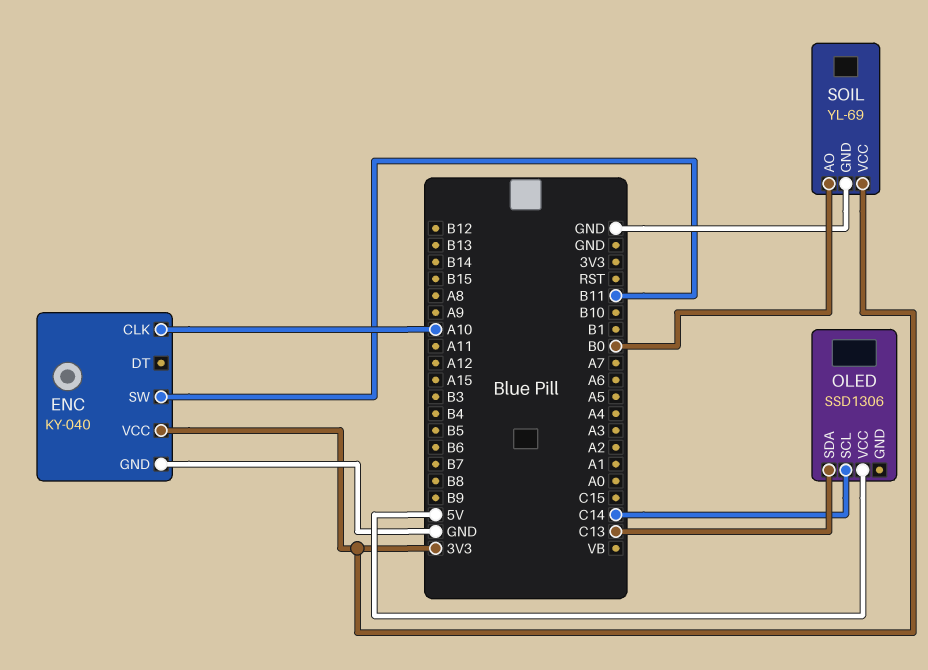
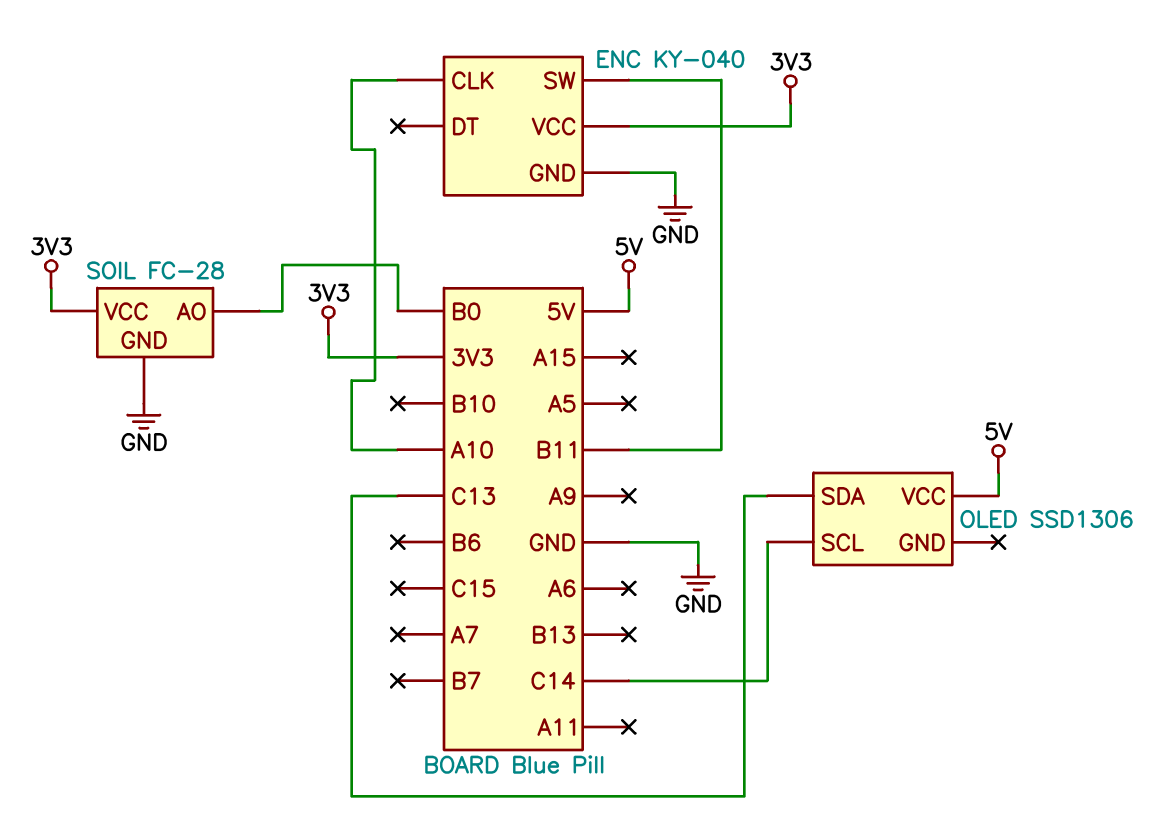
SOIL: YL-69 -> FC-28

